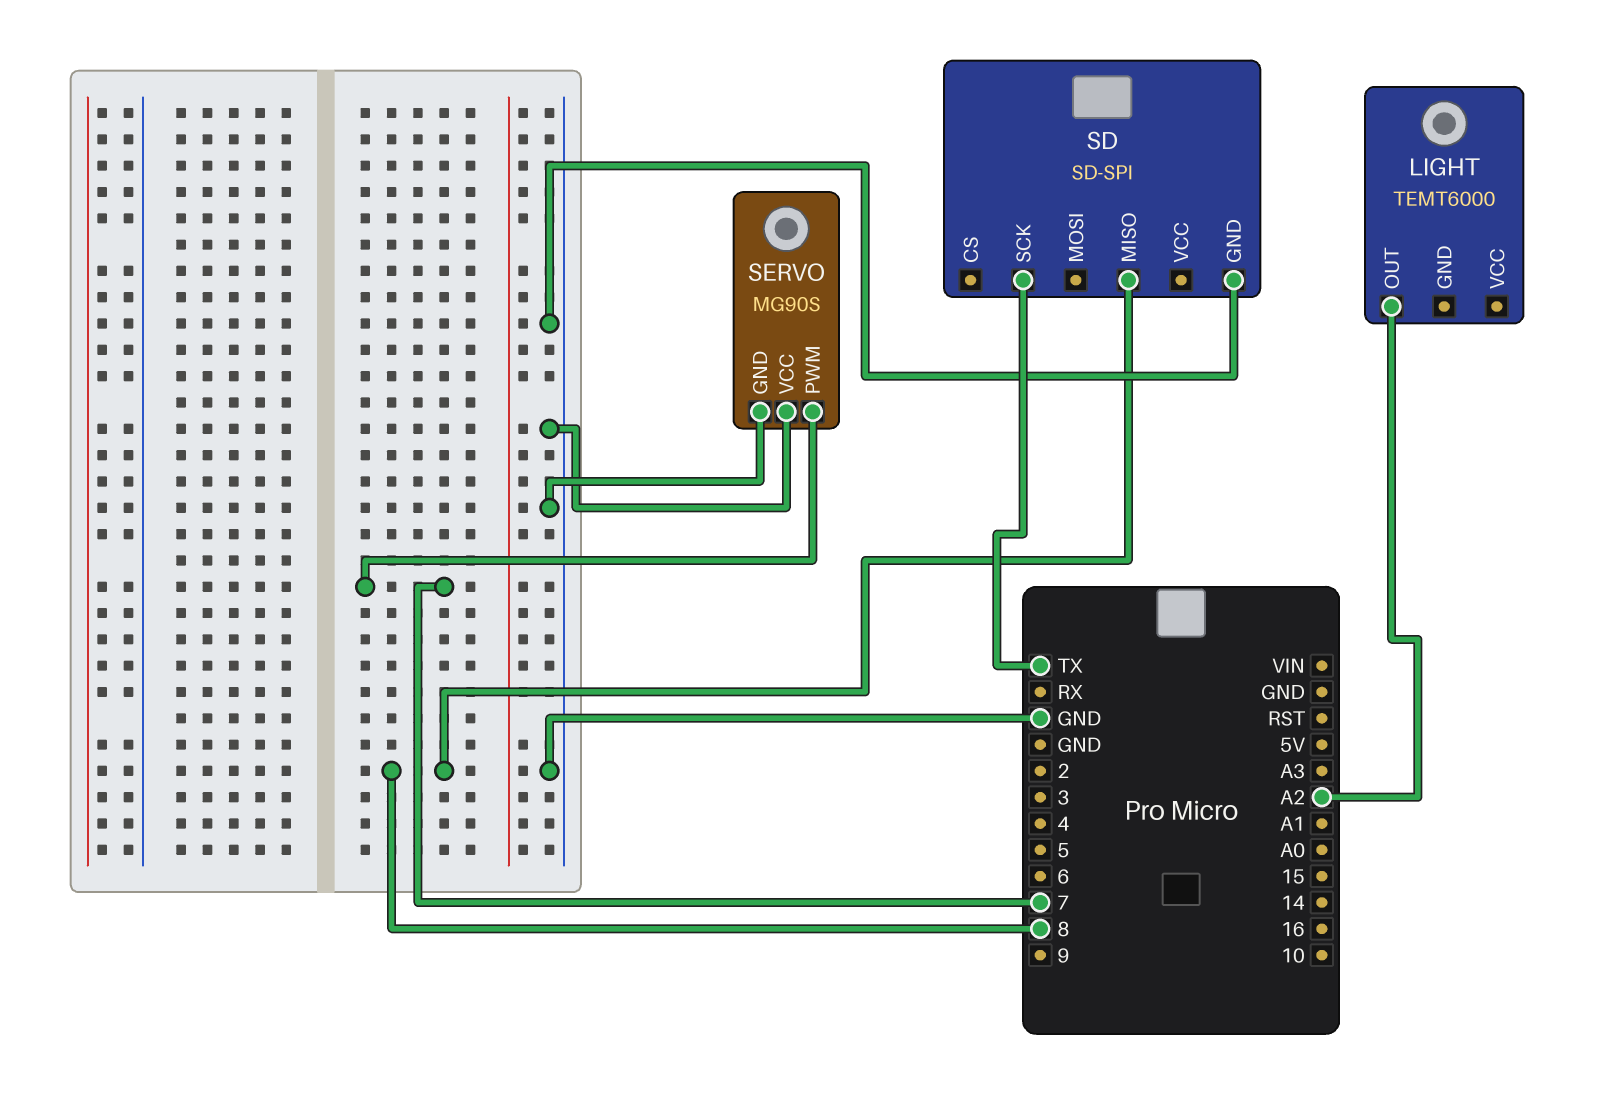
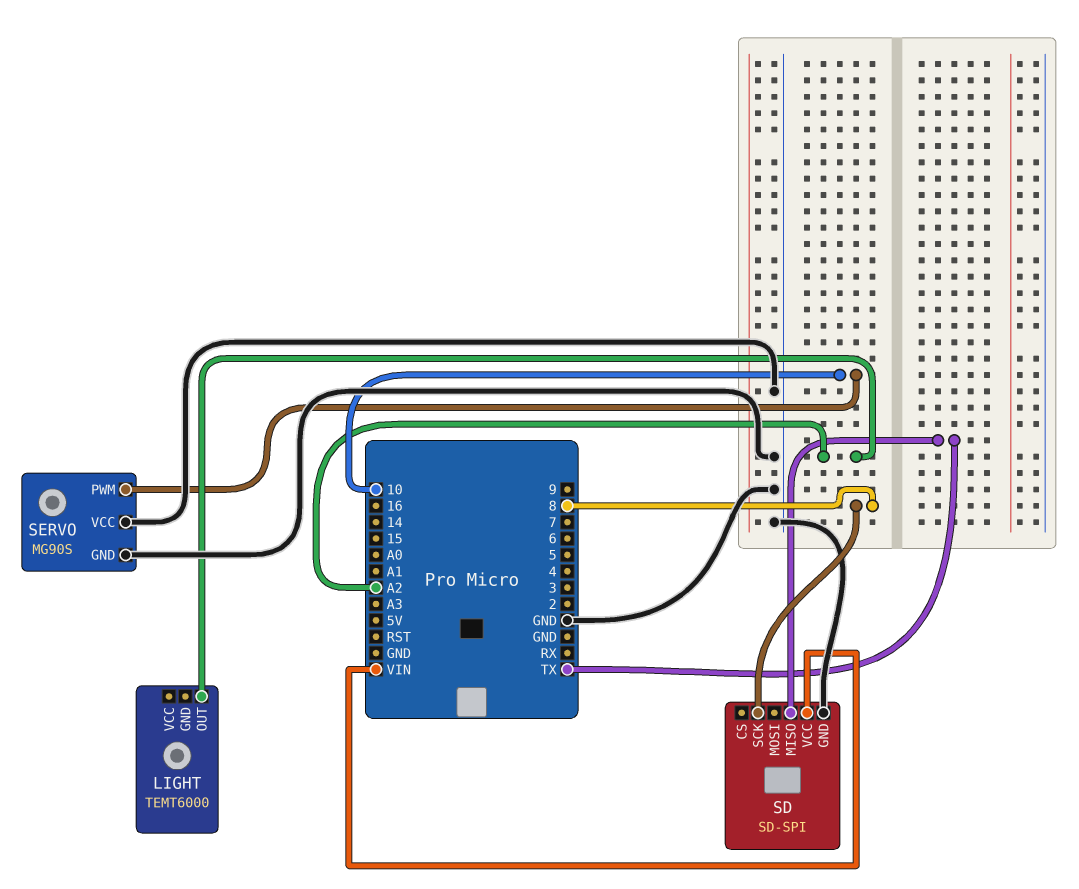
SD pin MISO: 8 -> TX
SD pin SCK: TX -> 8
SD pin VCC: none -> VIN
SERVO pin PWM: 7 -> 10

